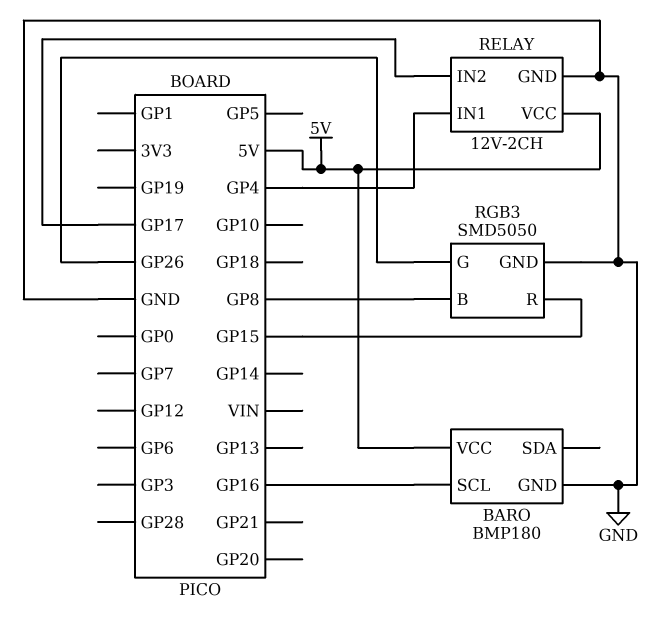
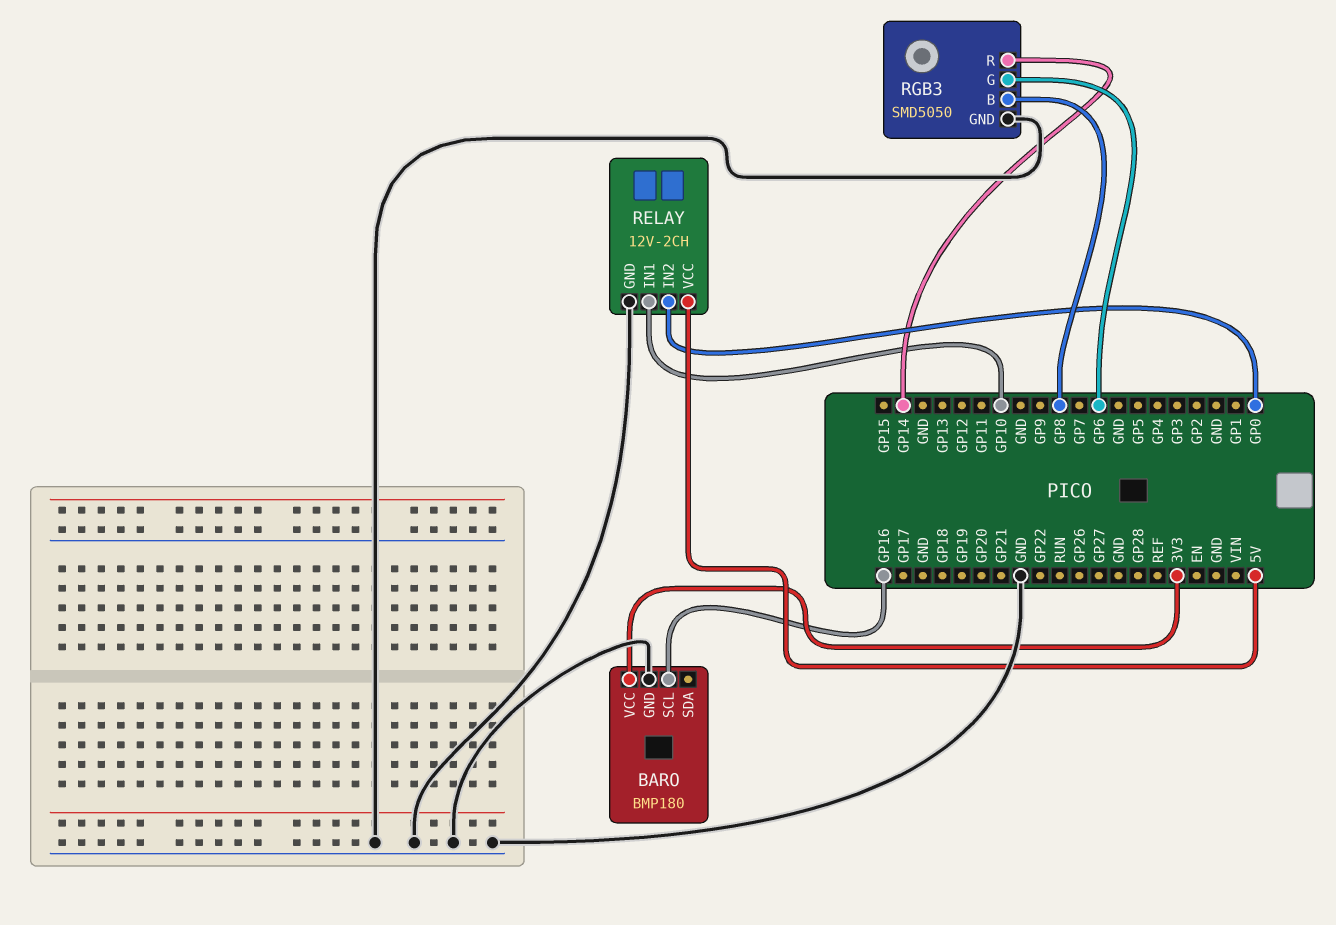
BARO pin VCC: 5V -> 3V3
RELAY pin IN1: GP4 -> GP10
RELAY pin IN2: GP17 -> GP0
RGB3 pin G: GP26 -> GP6
RGB3 pin R: GP15 -> GP14

